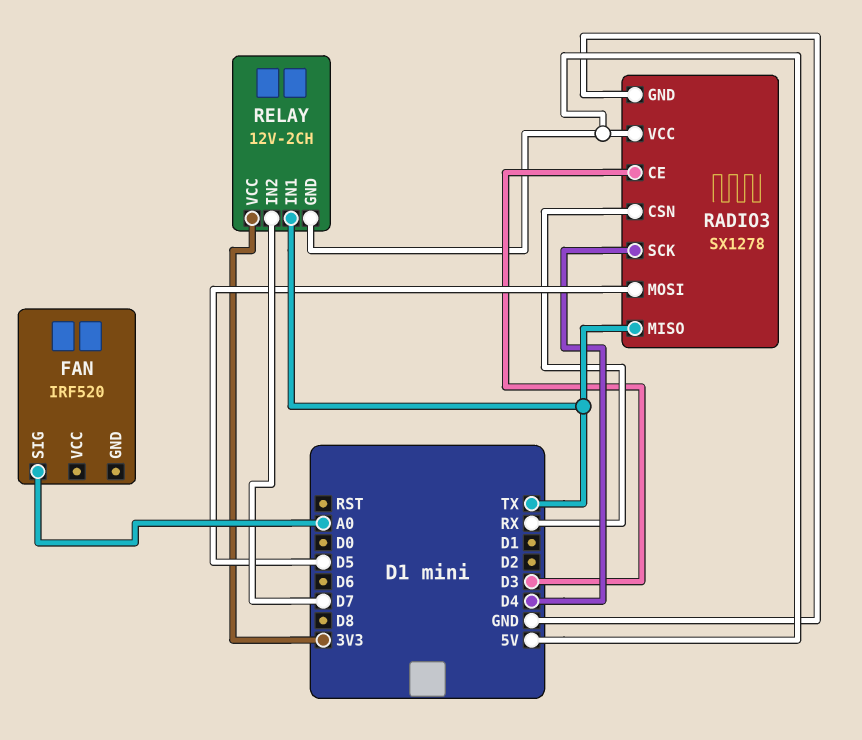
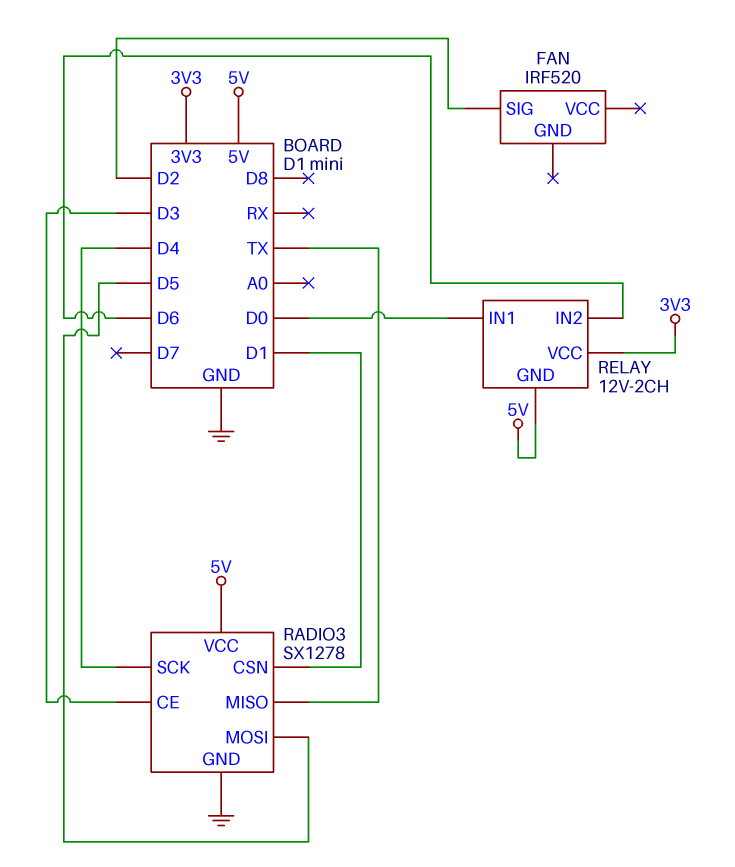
FAN pin SIG: A0 -> D2
RADIO3 pin CSN: RX -> D1
RELAY pin IN1: TX -> D0
RELAY pin IN2: D7 -> D6

